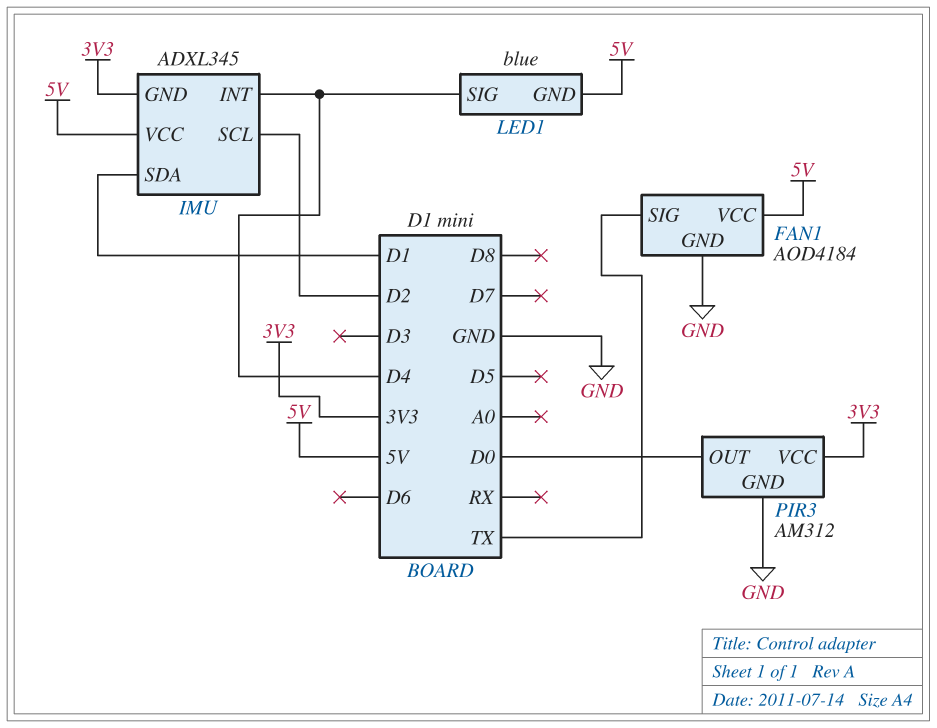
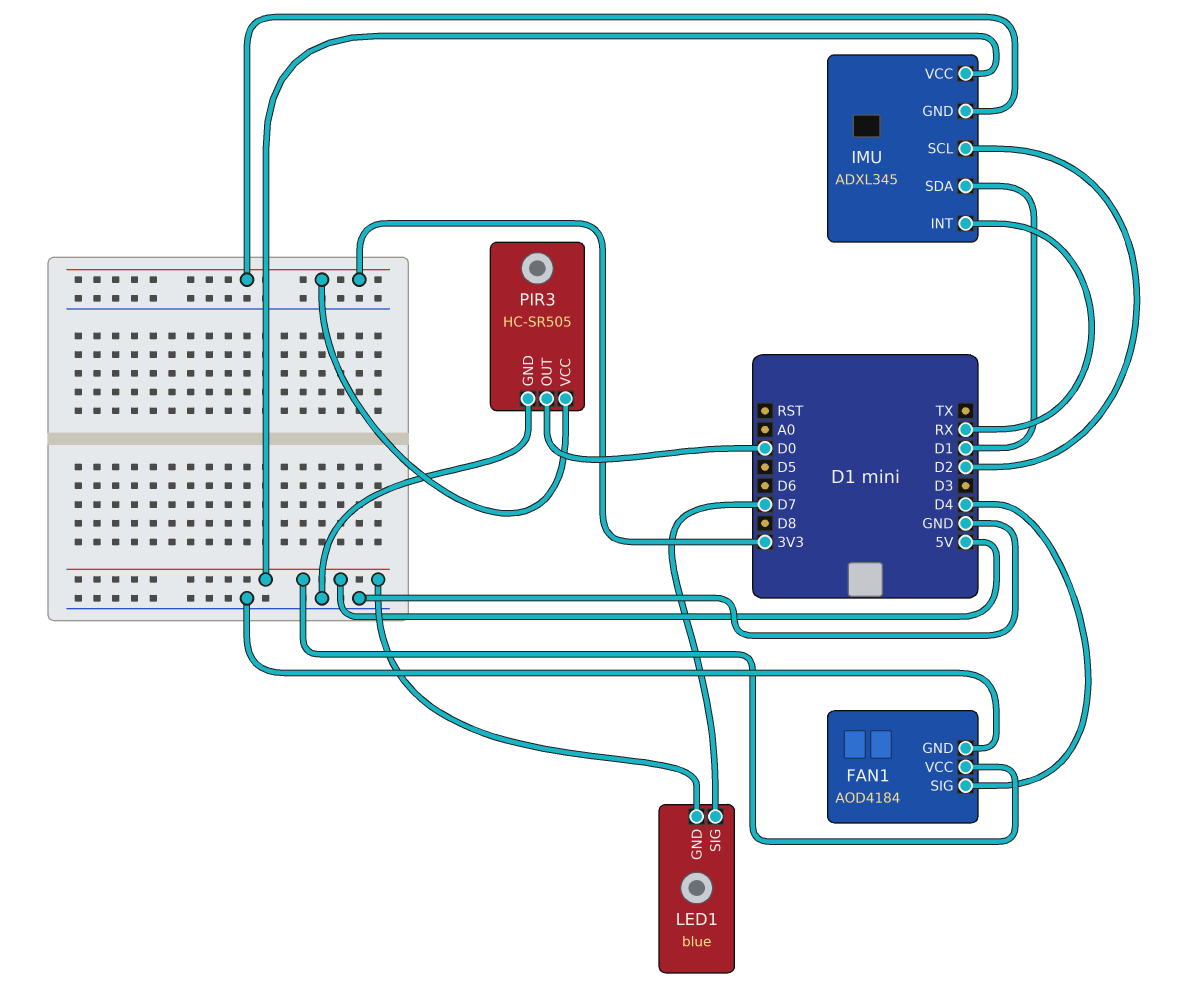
FAN1 pin SIG: TX -> D4
IMU pin INT: D4 -> RX
LED1 pin SIG: D4 -> D7
PIR3: AM312 -> HC-SR505

